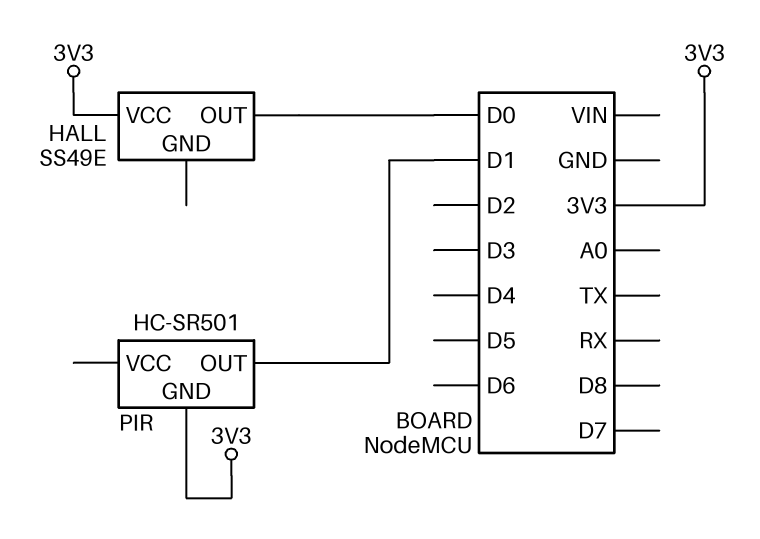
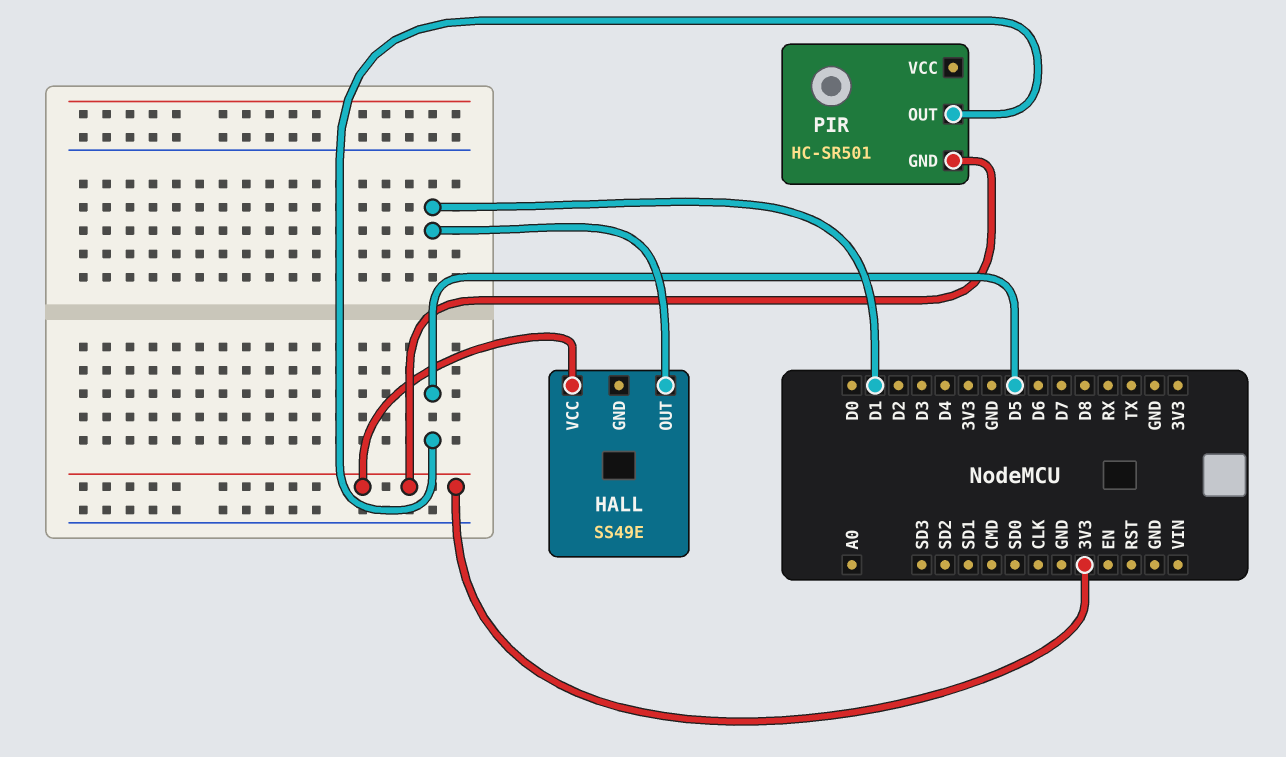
HALL pin OUT: D0 -> D1
PIR pin OUT: D1 -> D5

